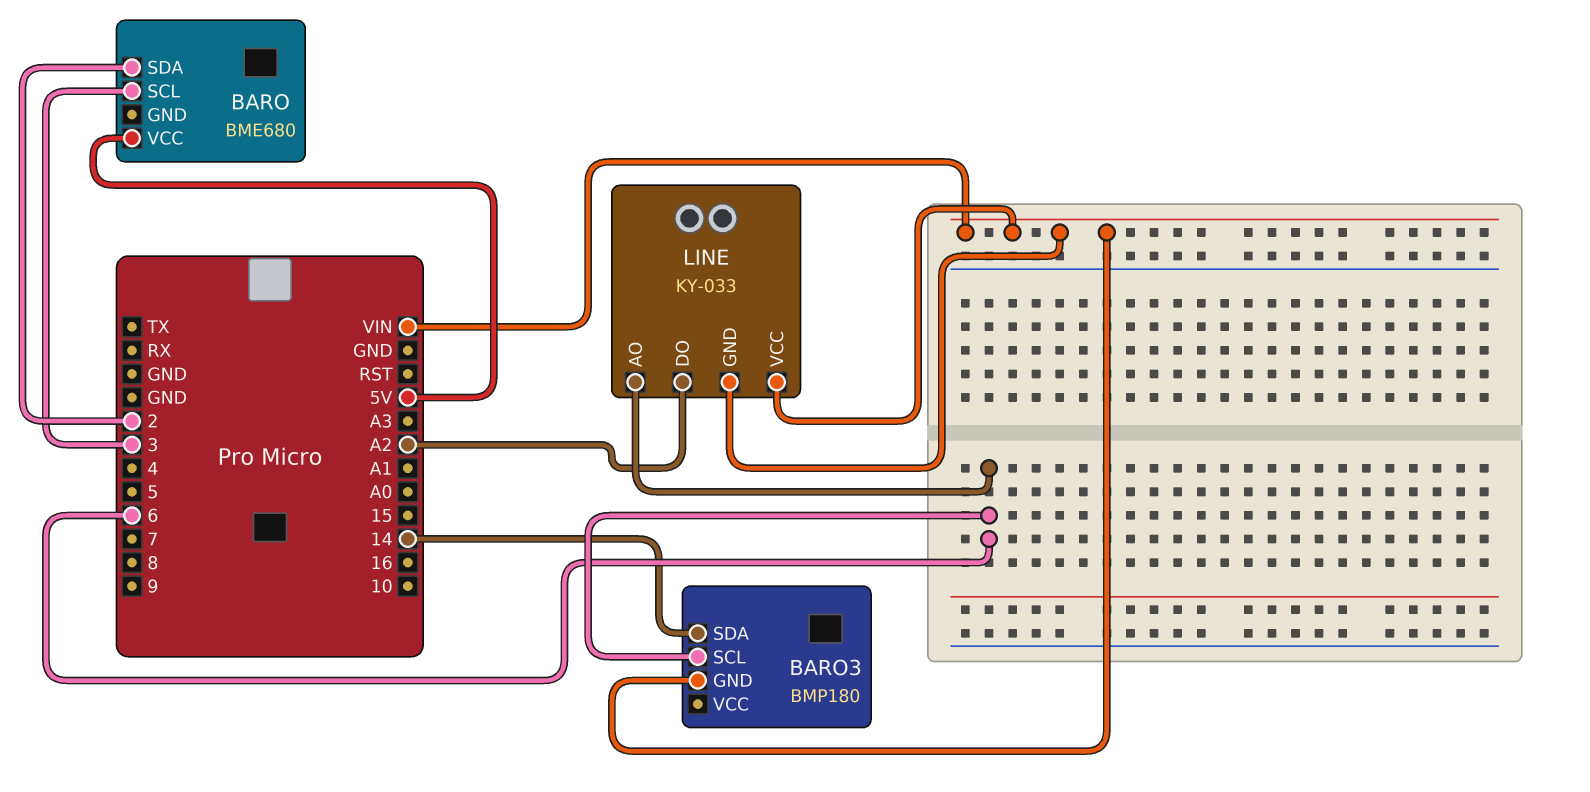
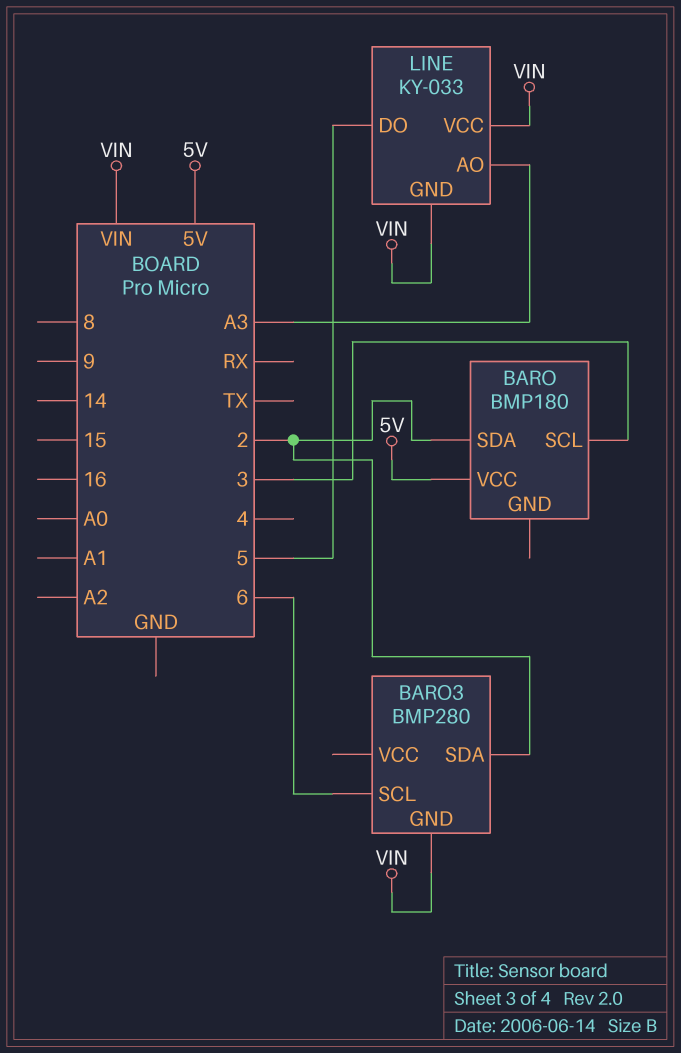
BARO: BME680 -> BMP180
BARO3: BMP180 -> BMP280
BARO3 pin SDA: 14 -> 2
LINE pin AO: 6 -> A3
LINE pin DO: A2 -> 5

